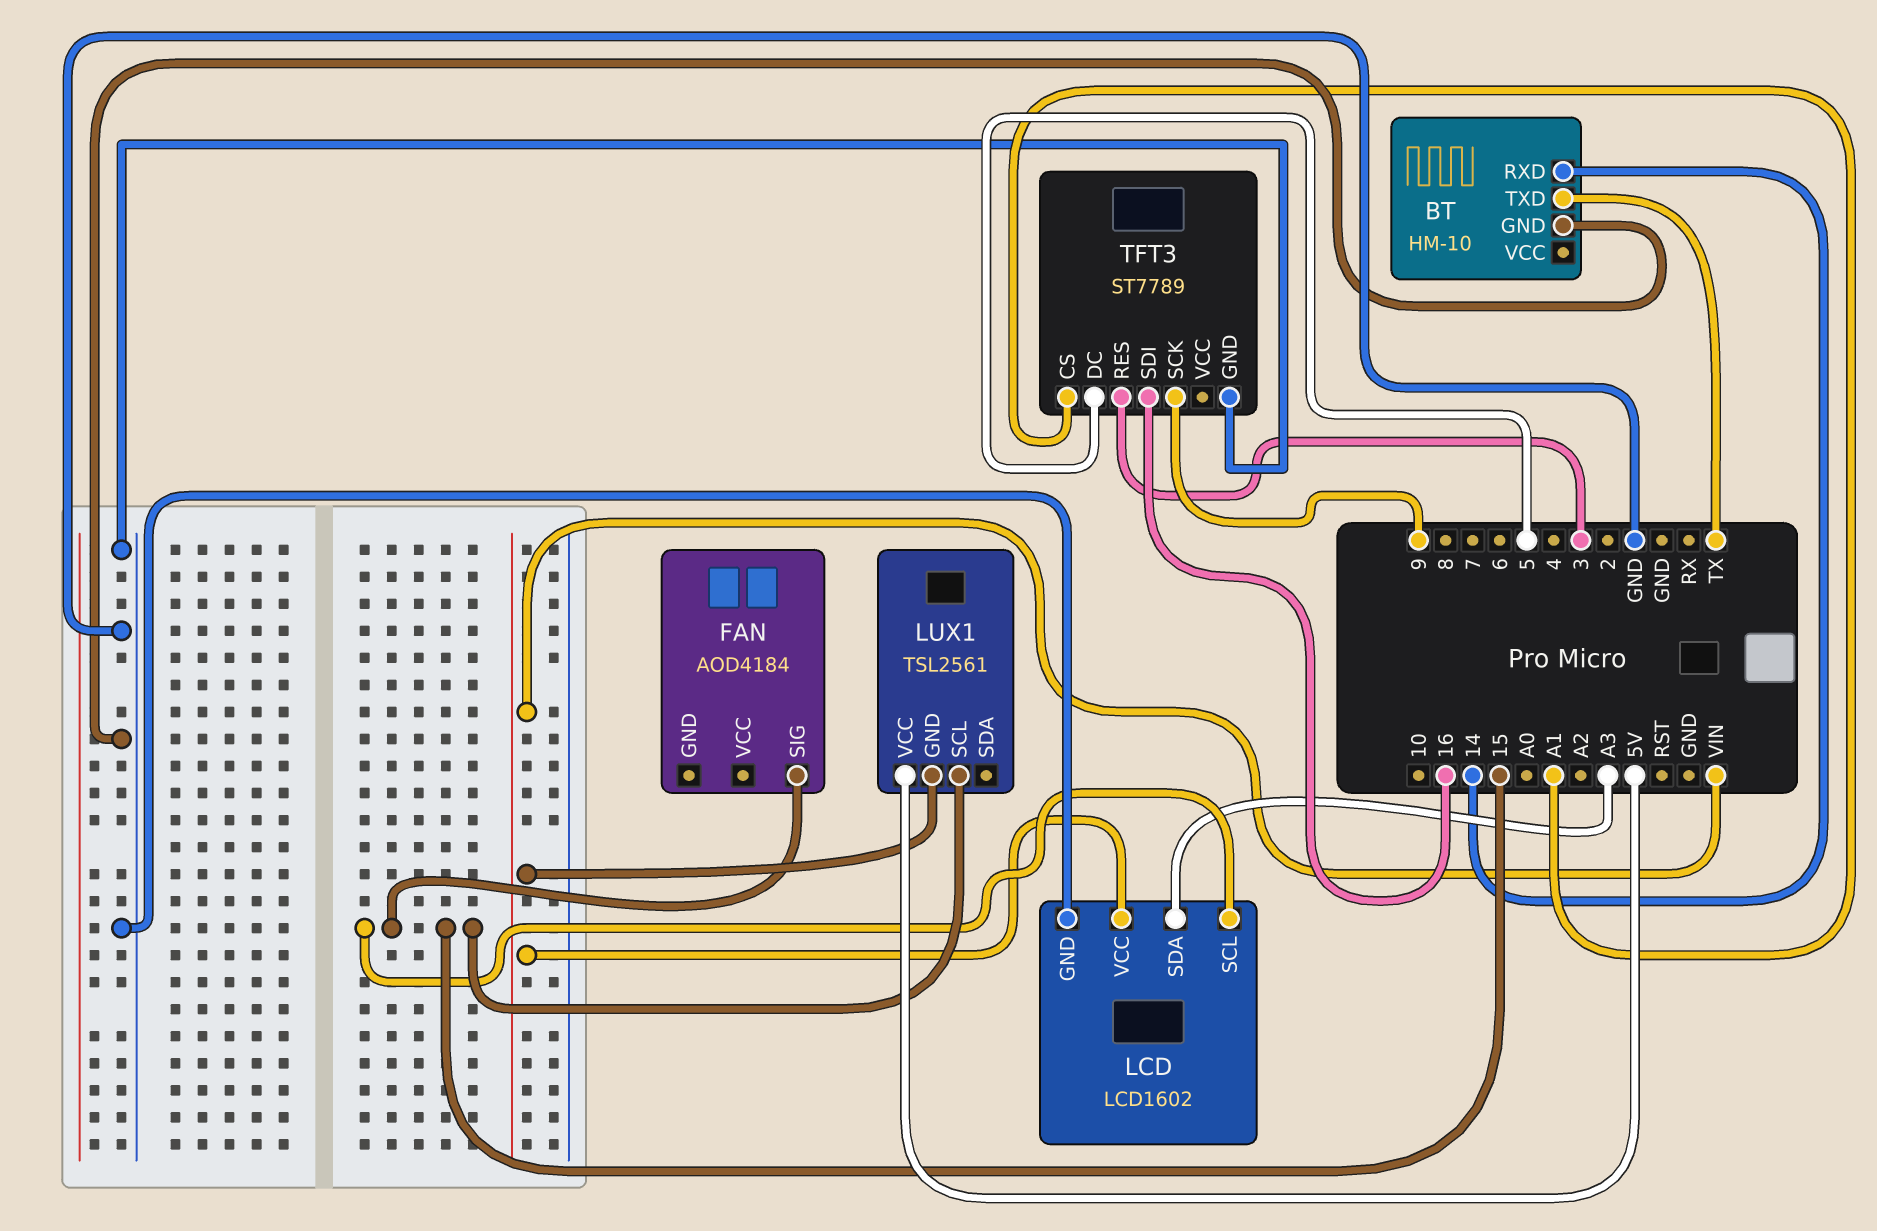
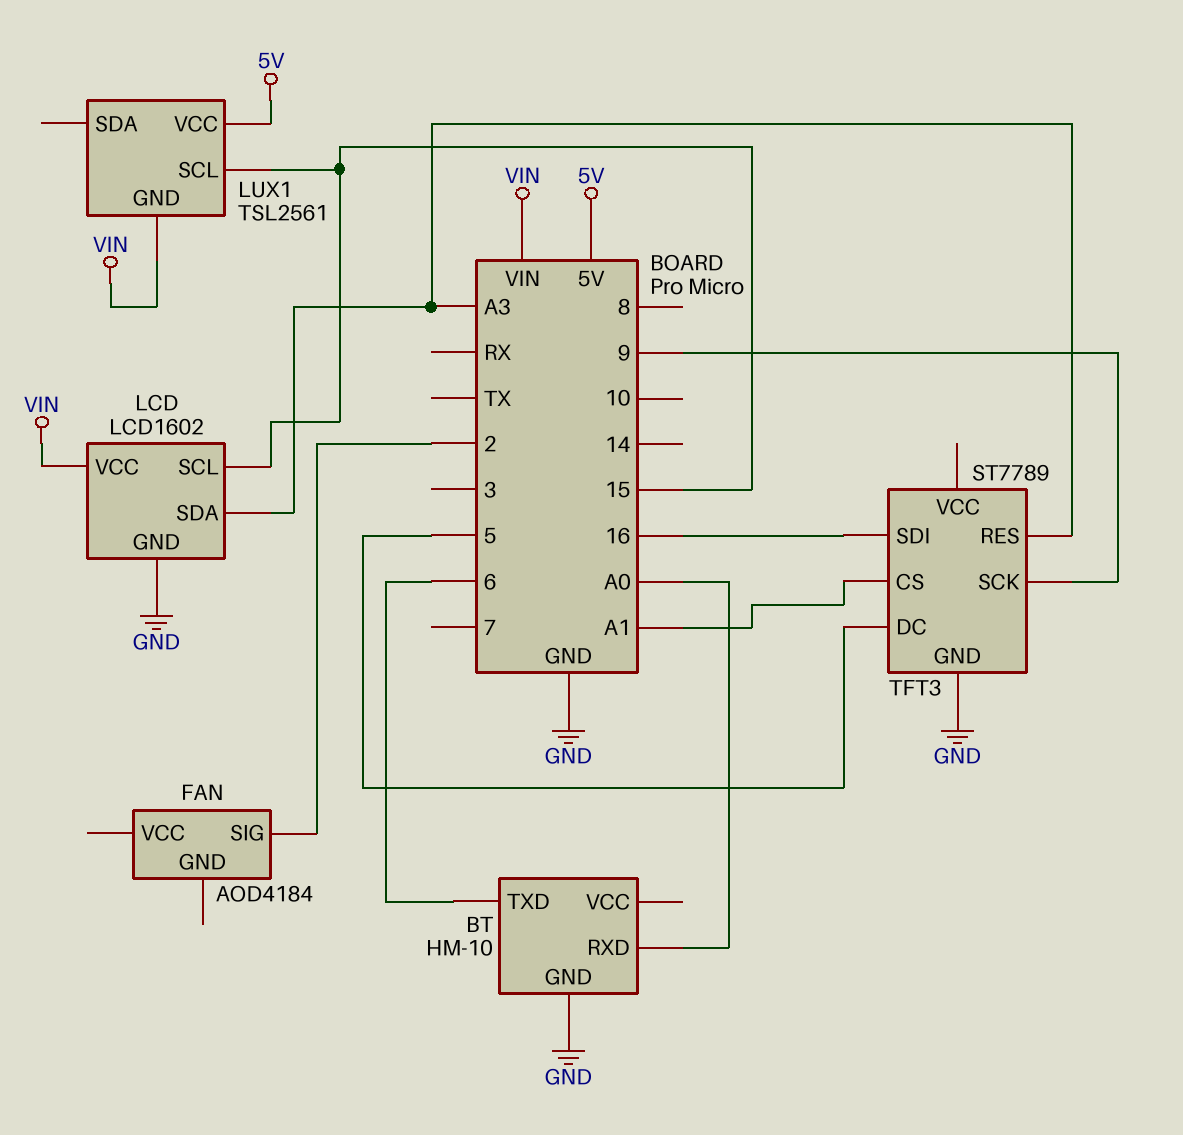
BT pin RXD: 14 -> A0
BT pin TXD: TX -> 6
FAN pin SIG: 15 -> 2
TFT3 pin RES: 3 -> A3

